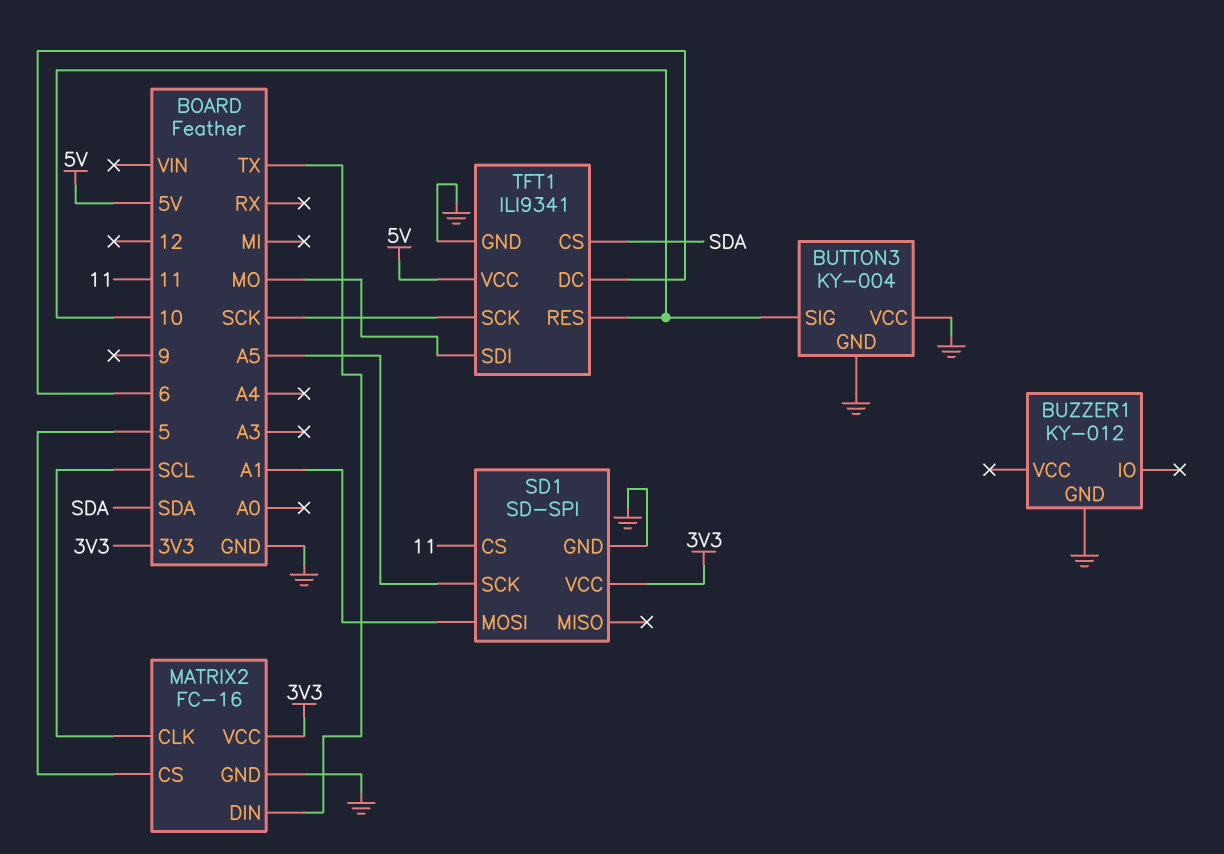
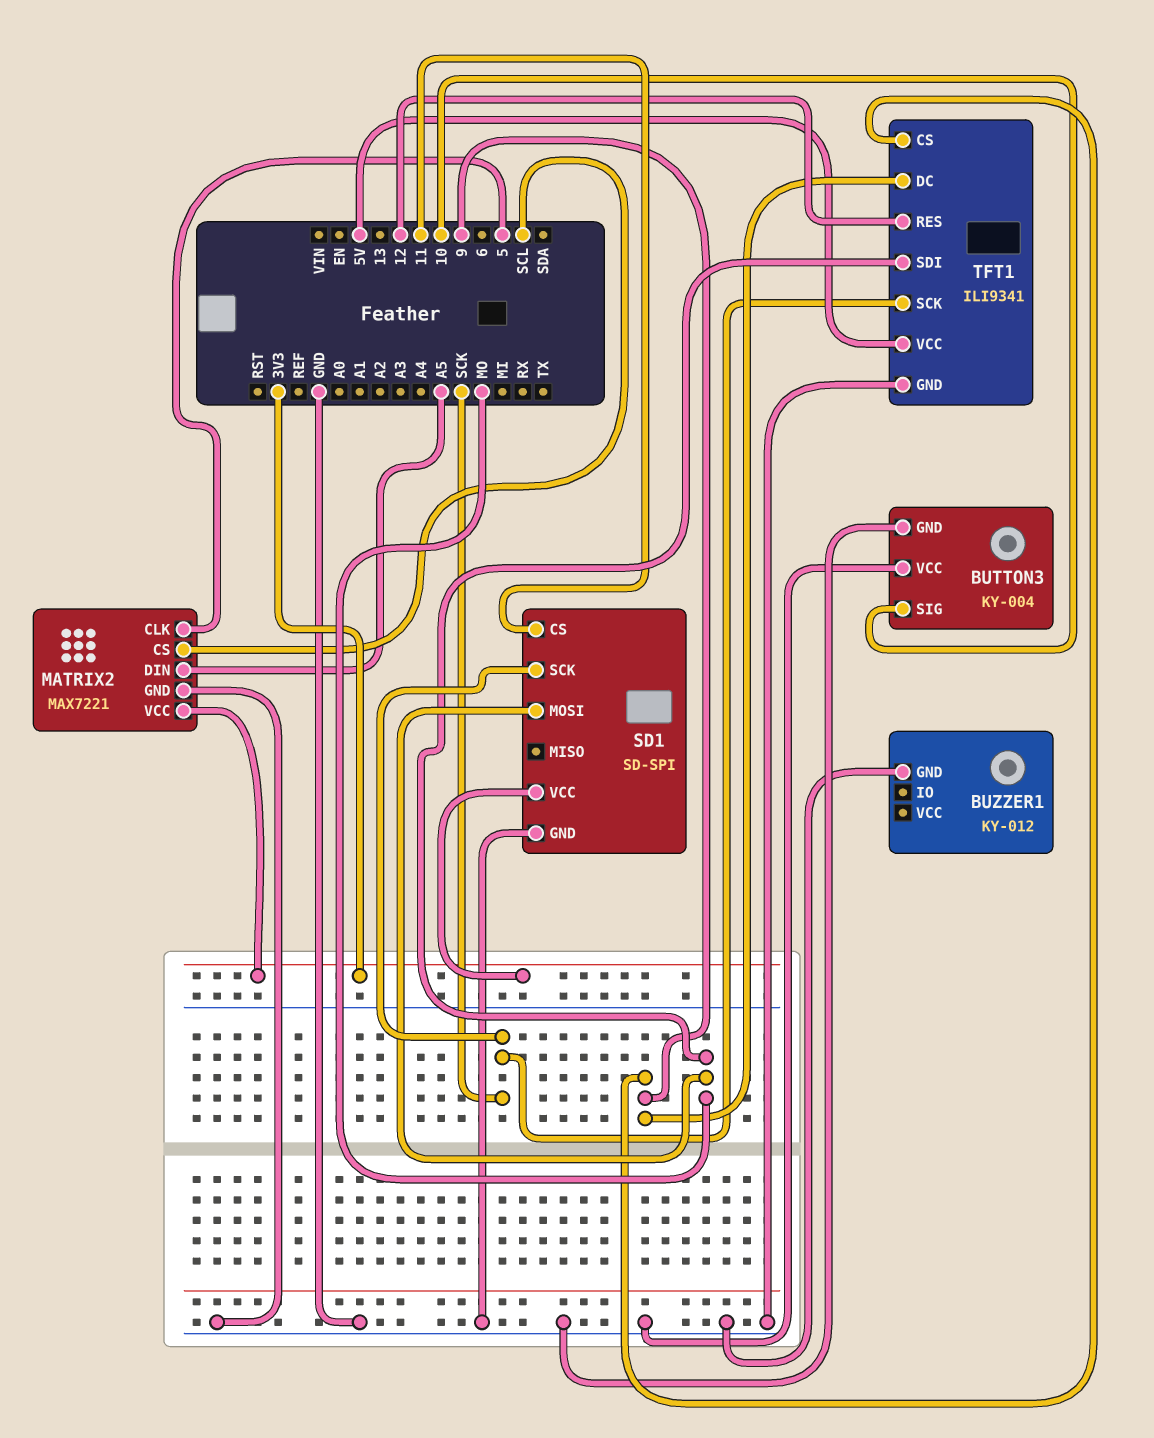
MATRIX2: FC-16 -> MAX7221
MATRIX2 pin CLK: SCL -> 5
MATRIX2 pin CS: 5 -> SCL
MATRIX2 pin DIN: TX -> A5
SD1 pin MOSI: A1 -> MO
SD1 pin SCK: A5 -> SCK
TFT1 pin CS: SDA -> 9
TFT1 pin DC: 6 -> 9
TFT1 pin RES: 10 -> 12

